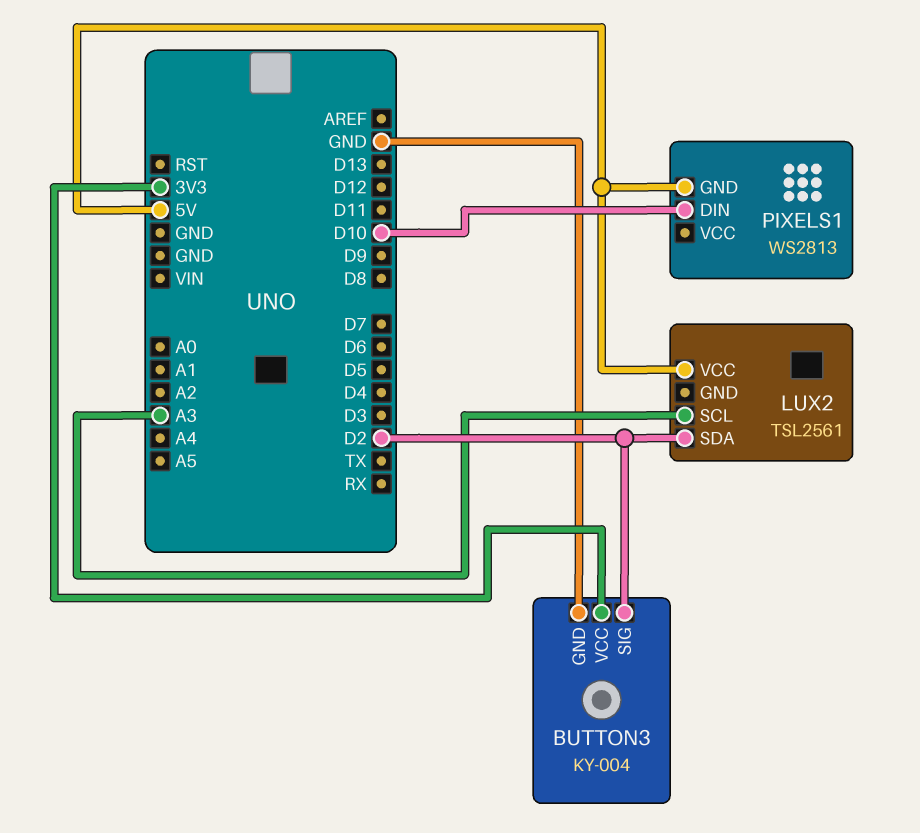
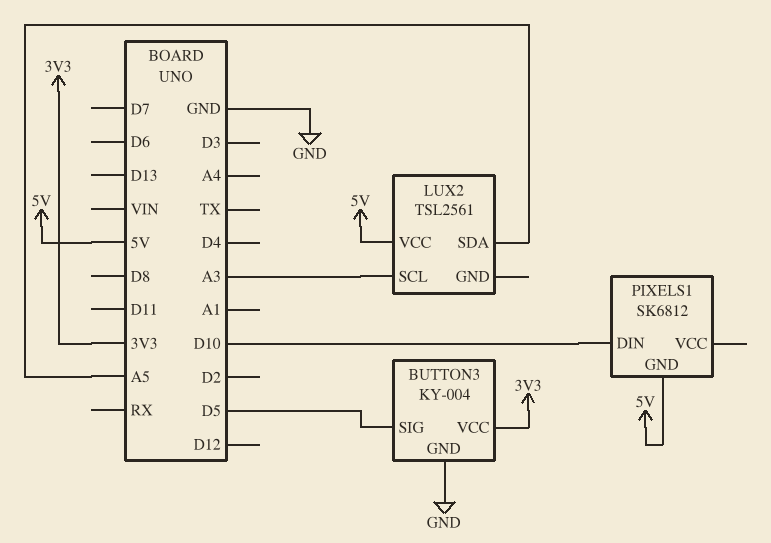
BUTTON3 pin SIG: D2 -> D5
LUX2 pin SDA: D2 -> A5
PIXELS1: WS2813 -> SK6812

